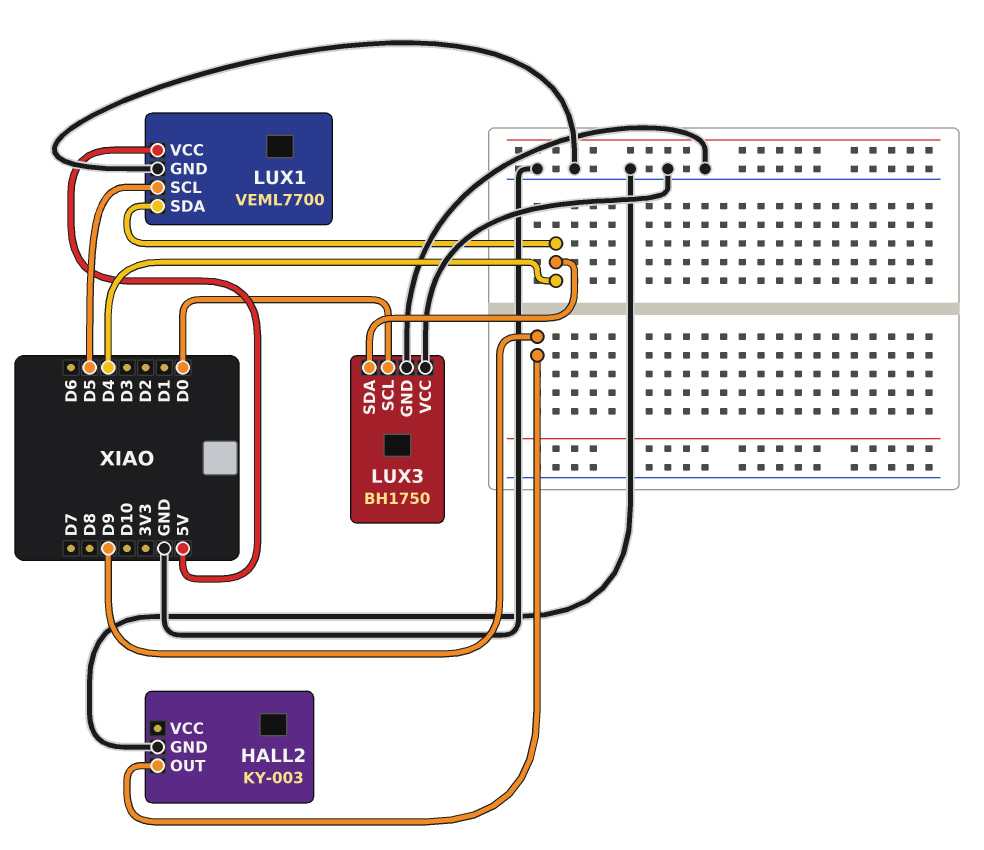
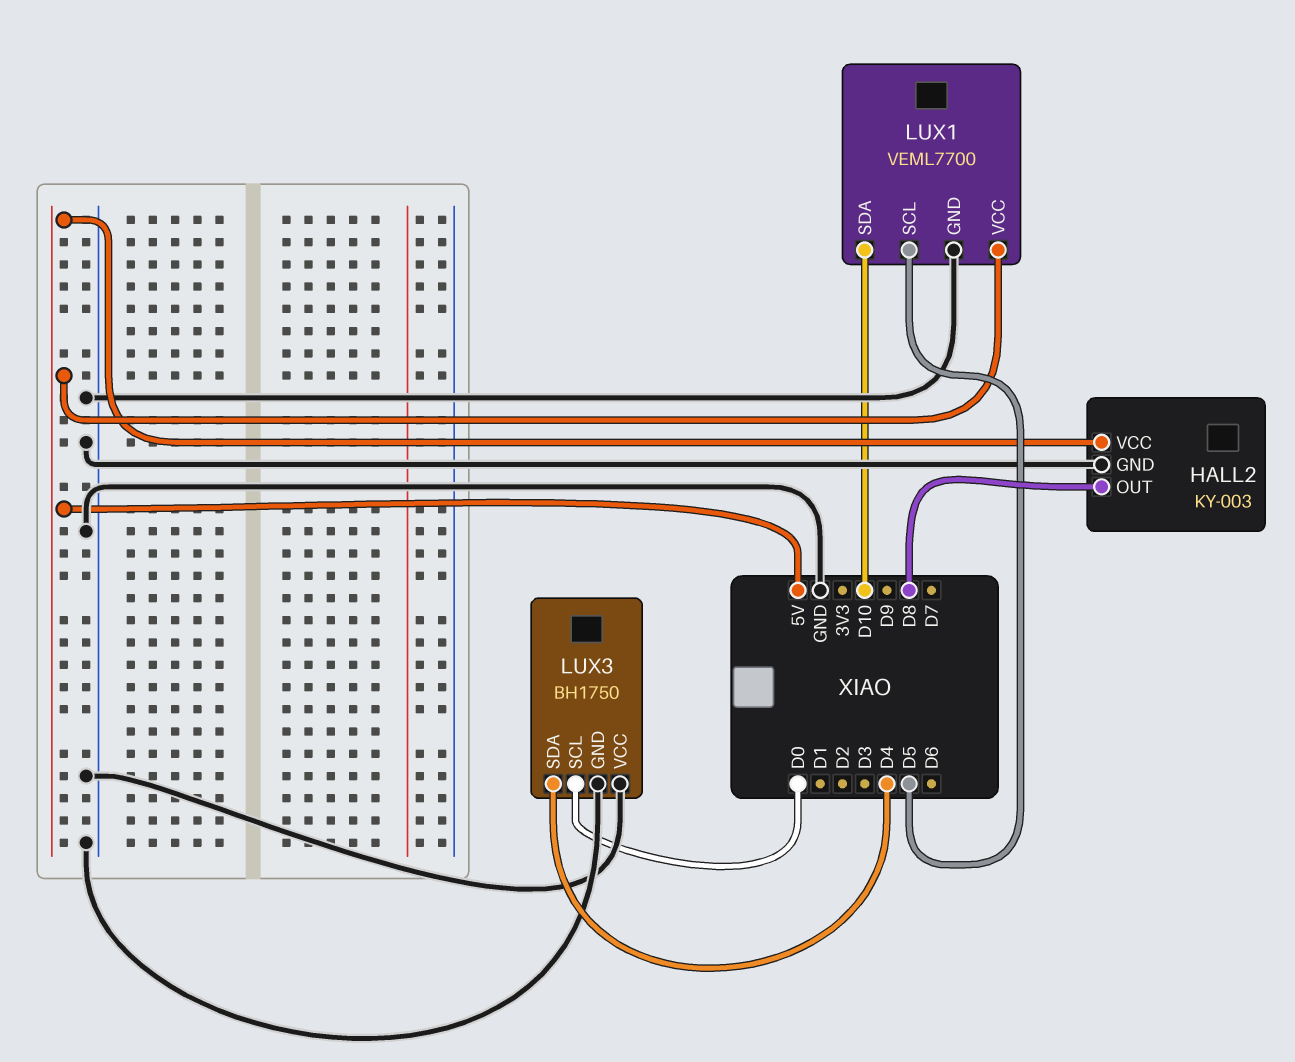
HALL2 pin OUT: D9 -> D8
HALL2 pin VCC: none -> 5V
LUX1 pin SDA: D4 -> D10

